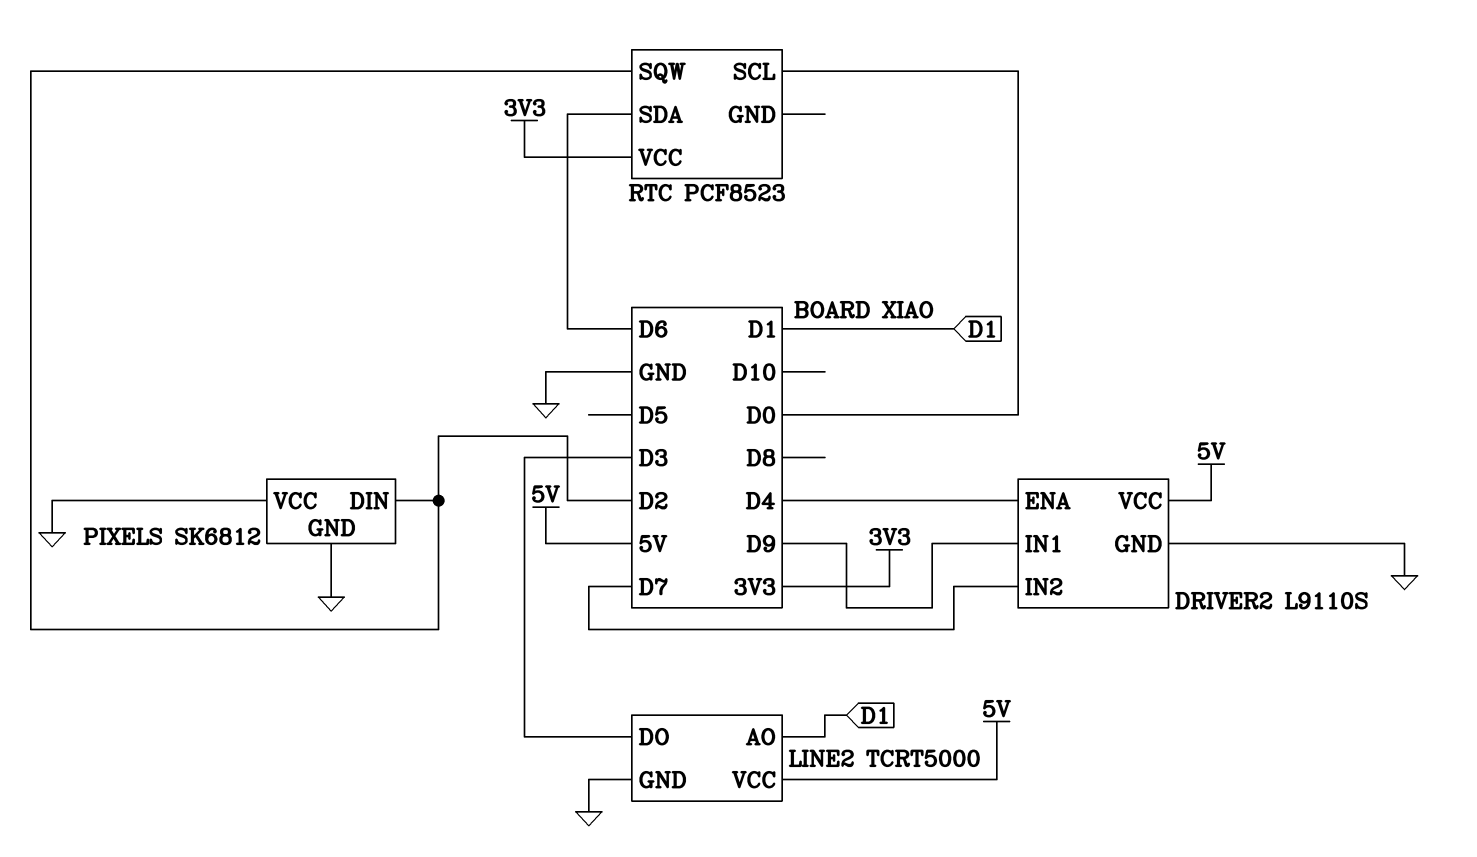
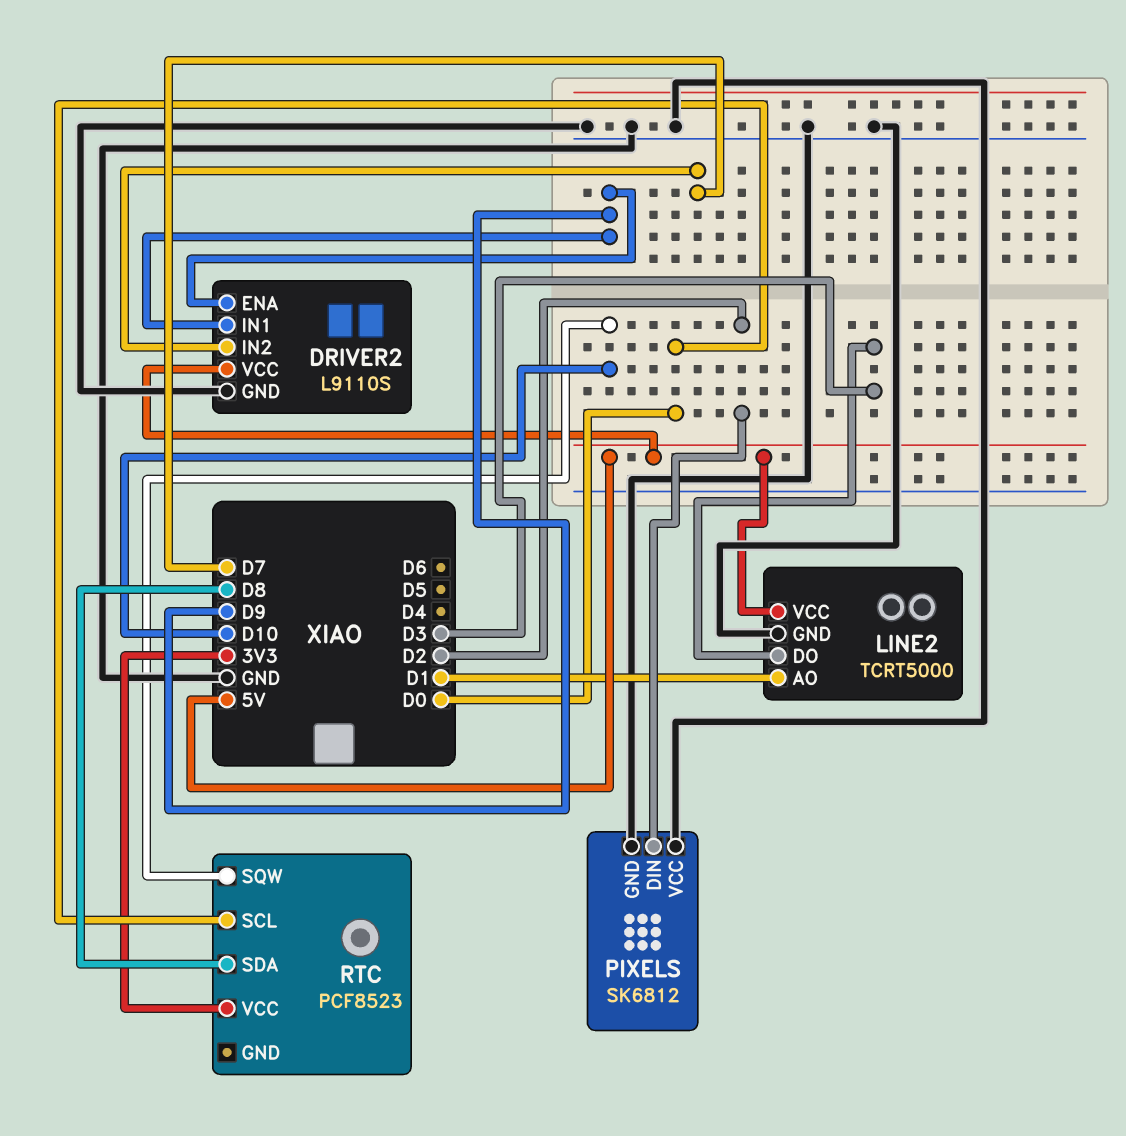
DRIVER2 pin ENA: D4 -> D9
RTC pin SDA: D6 -> D8
RTC pin SQW: D2 -> D10

